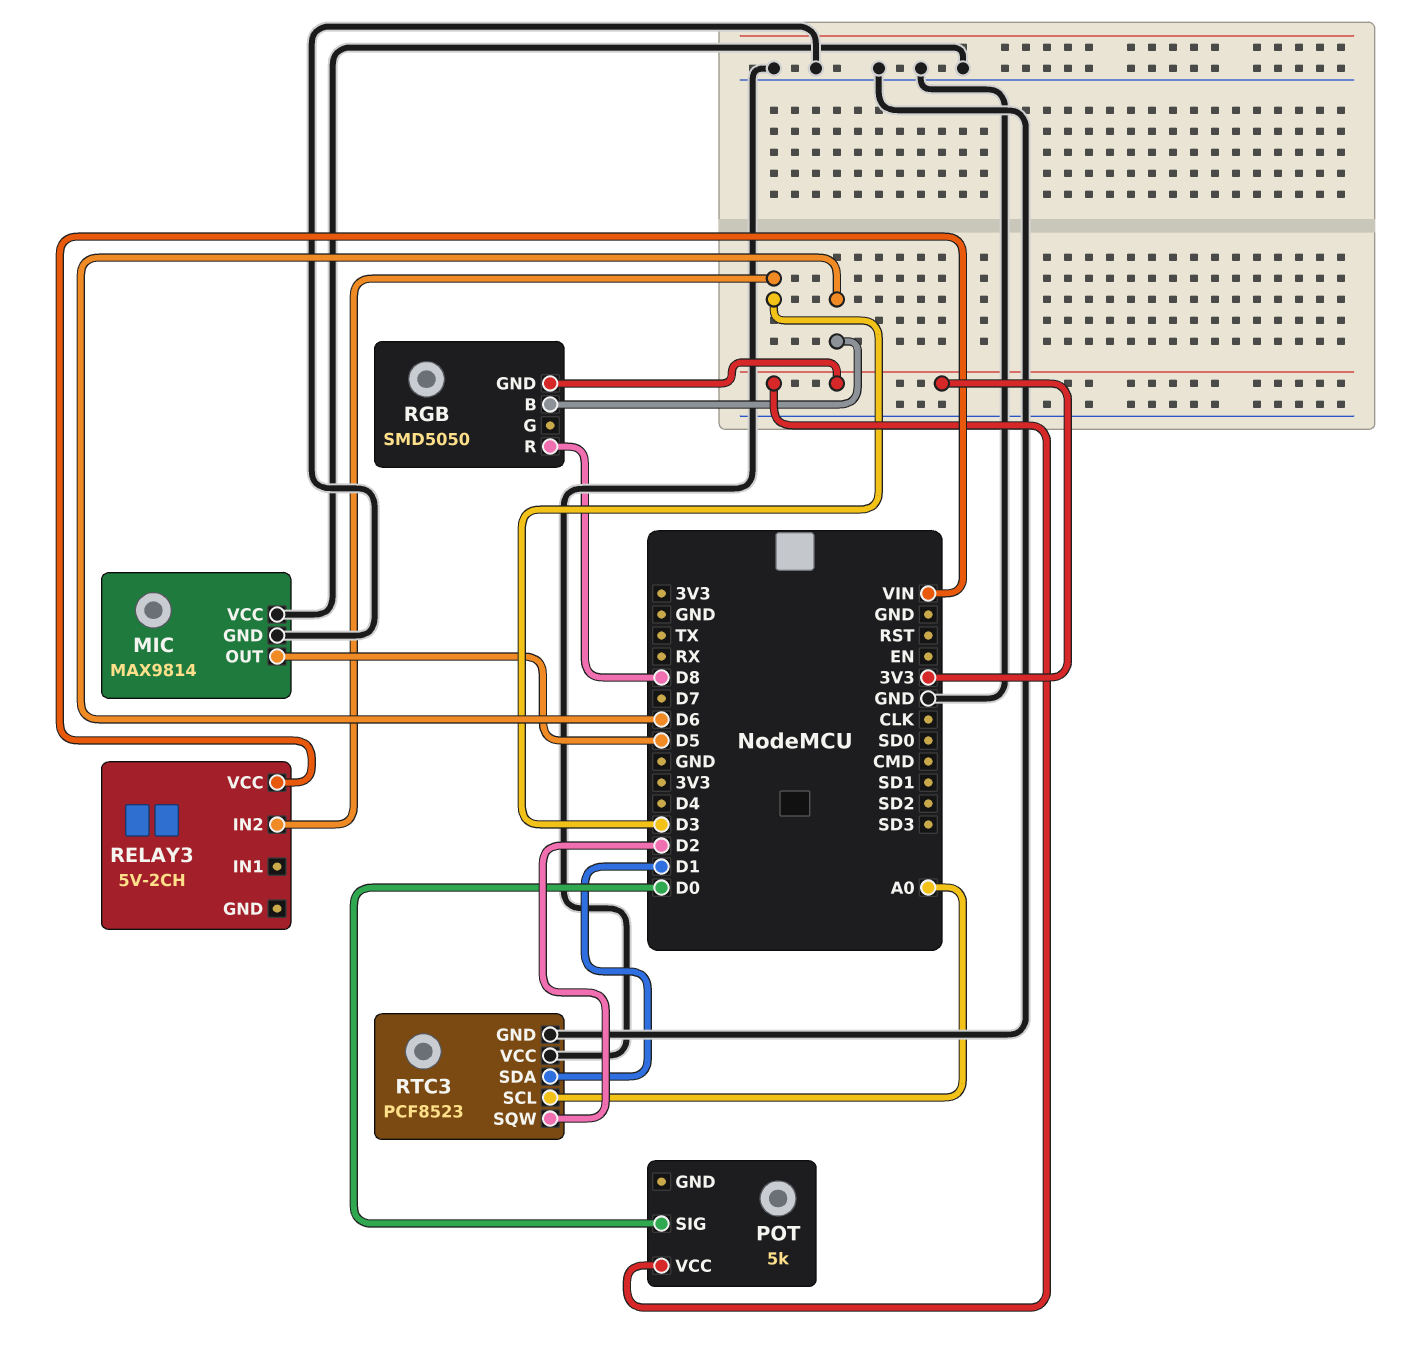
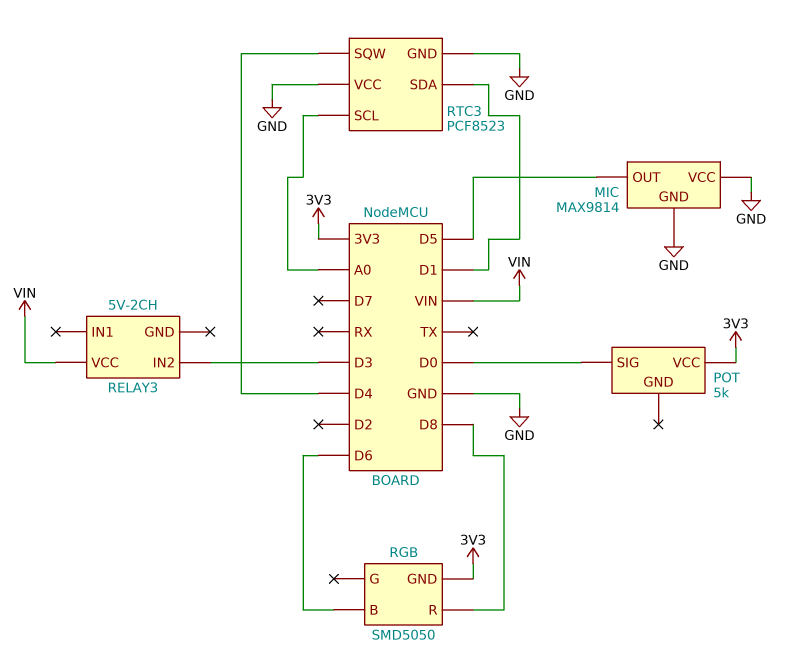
RTC3 pin SQW: D2 -> D4

